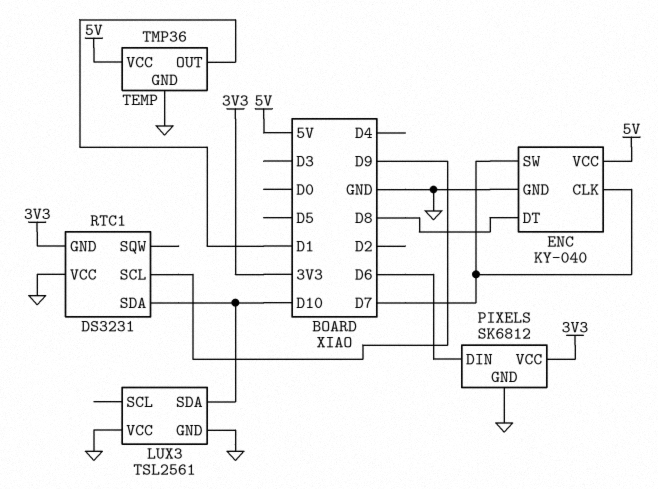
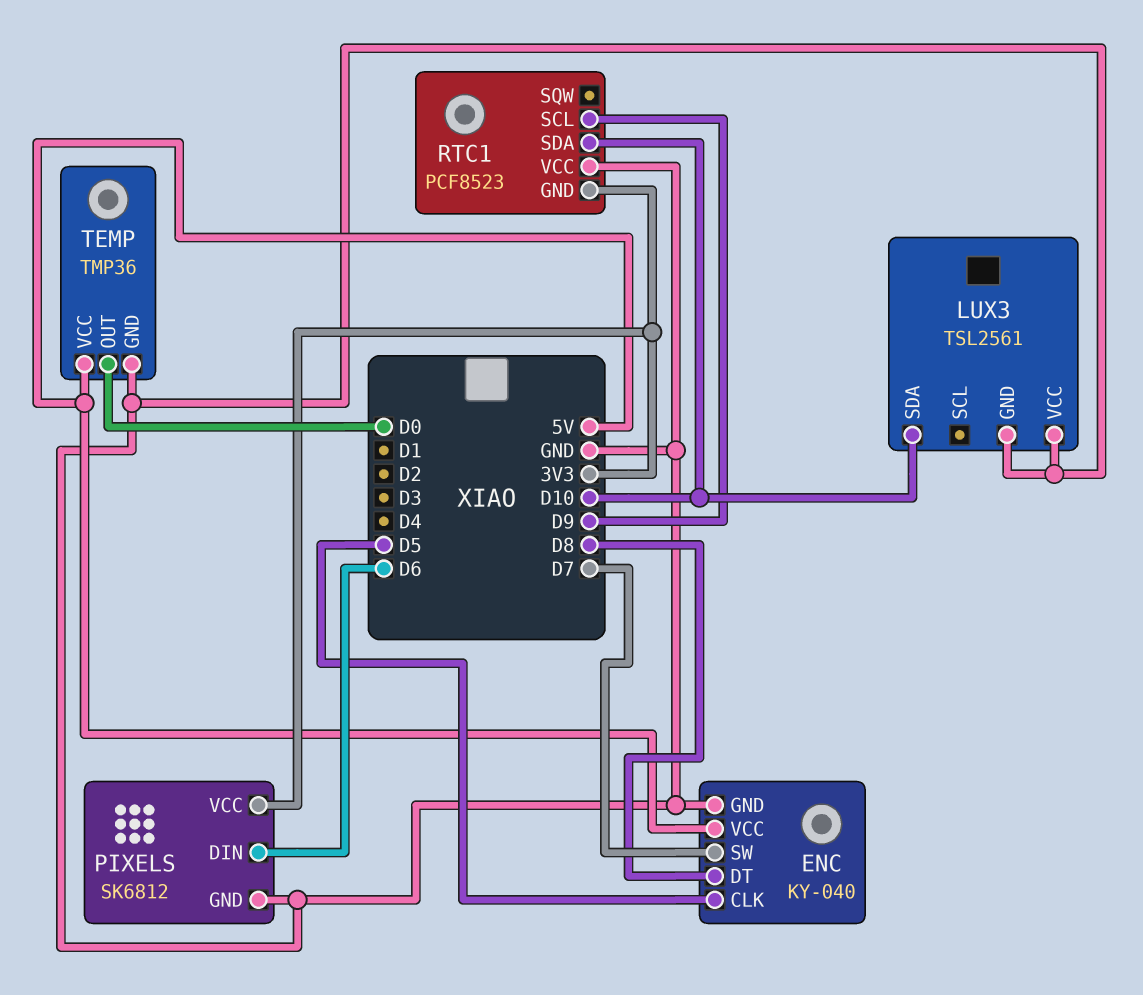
ENC pin CLK: D7 -> D5
RTC1: DS3231 -> PCF8523
TEMP pin OUT: D1 -> D0

